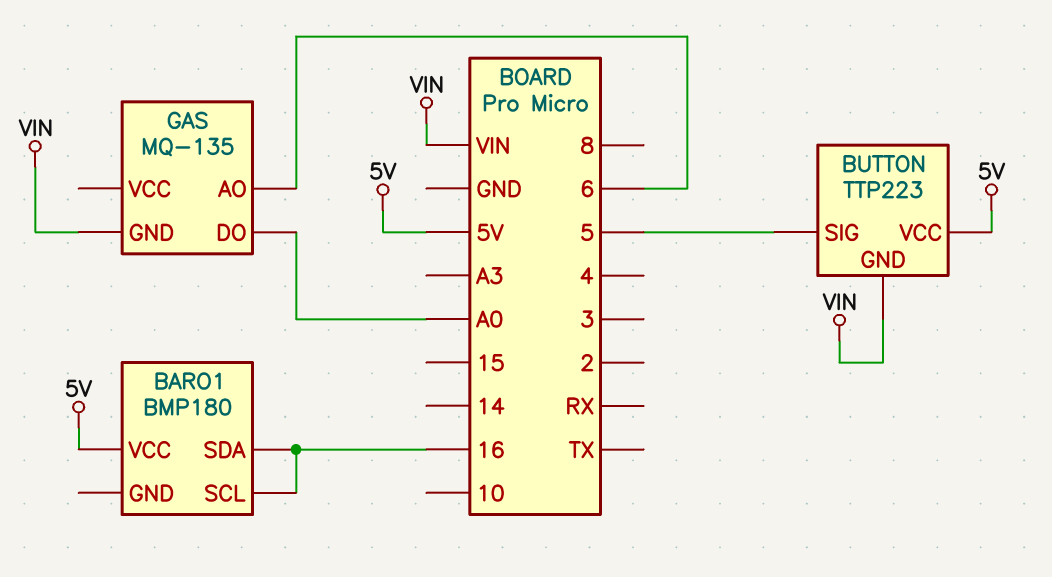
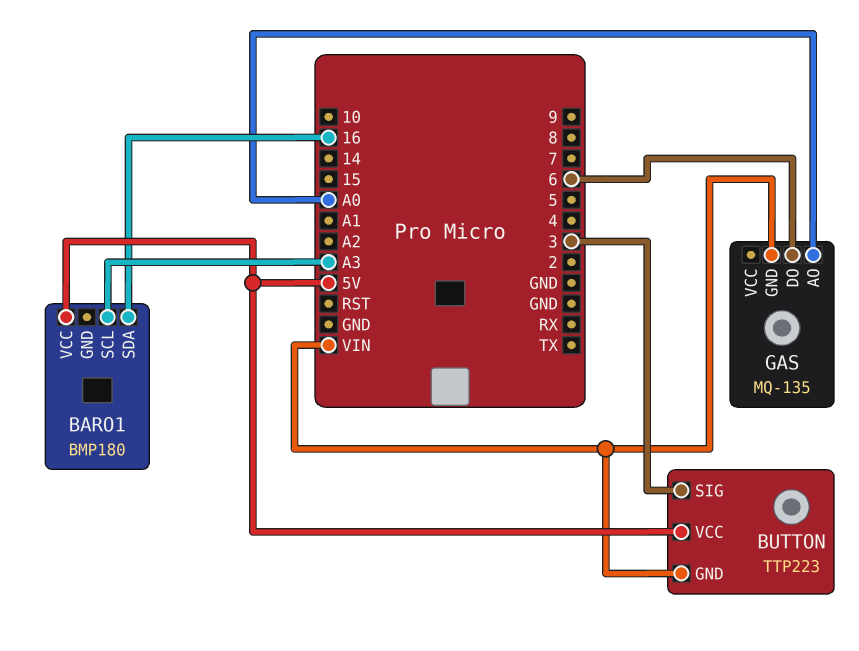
BARO1 pin SCL: 16 -> A3
BUTTON pin SIG: 5 -> 3
GAS pin AO: 6 -> A0
GAS pin DO: A0 -> 6

